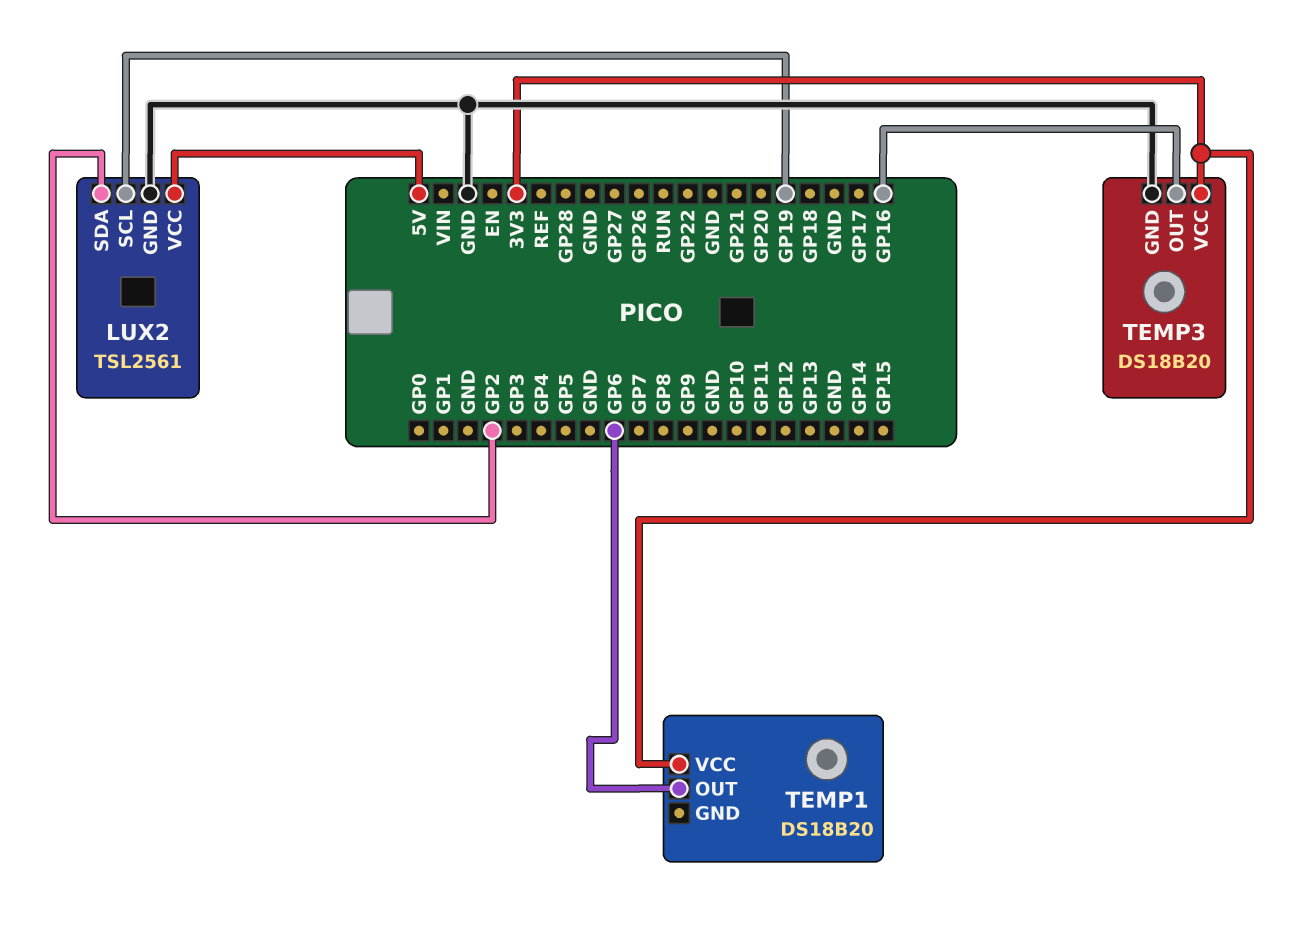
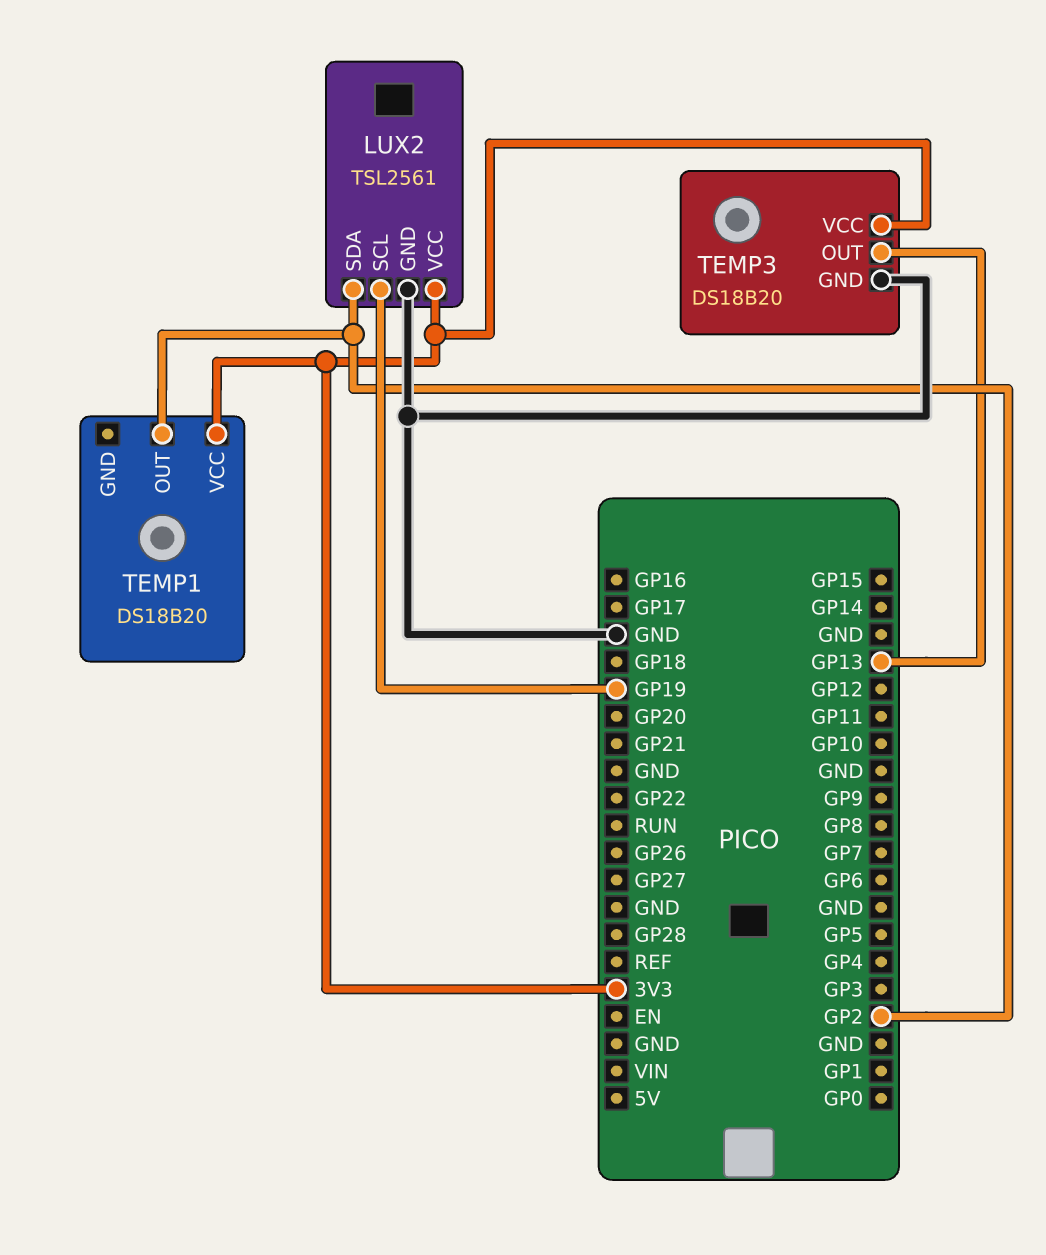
LUX2 pin VCC: 5V -> 3V3
TEMP1 pin OUT: GP6 -> GP2
TEMP3 pin OUT: GP16 -> GP13

